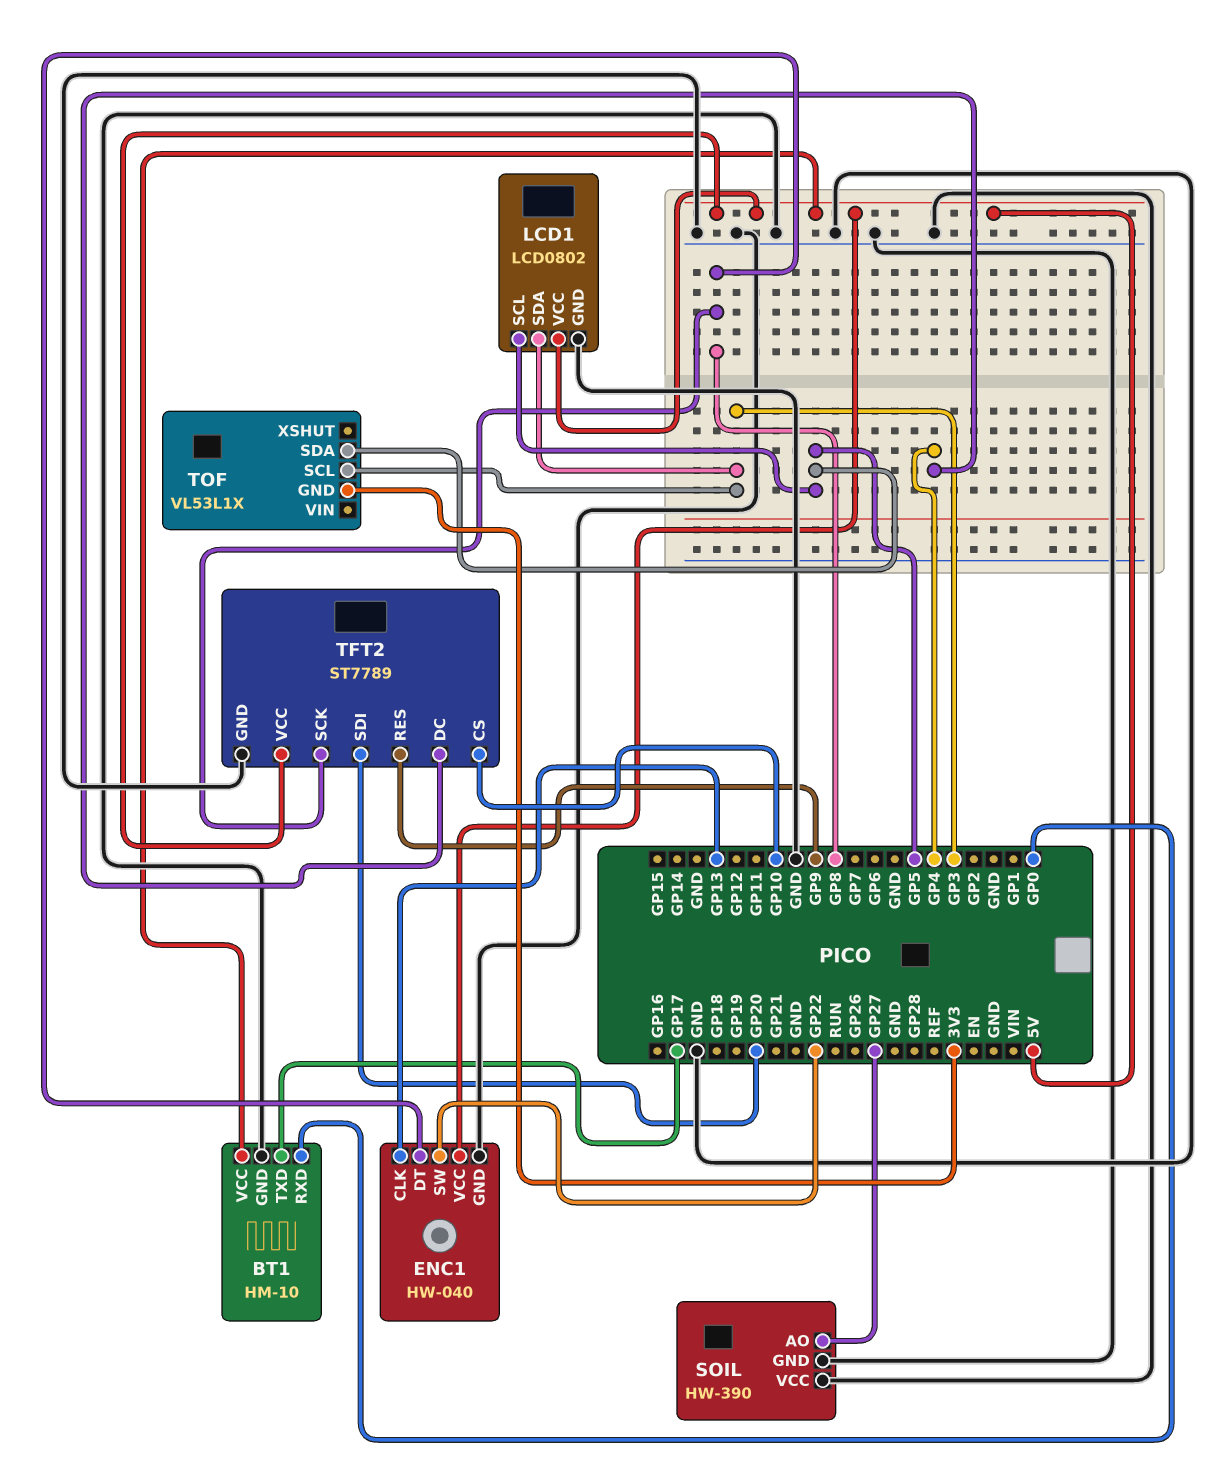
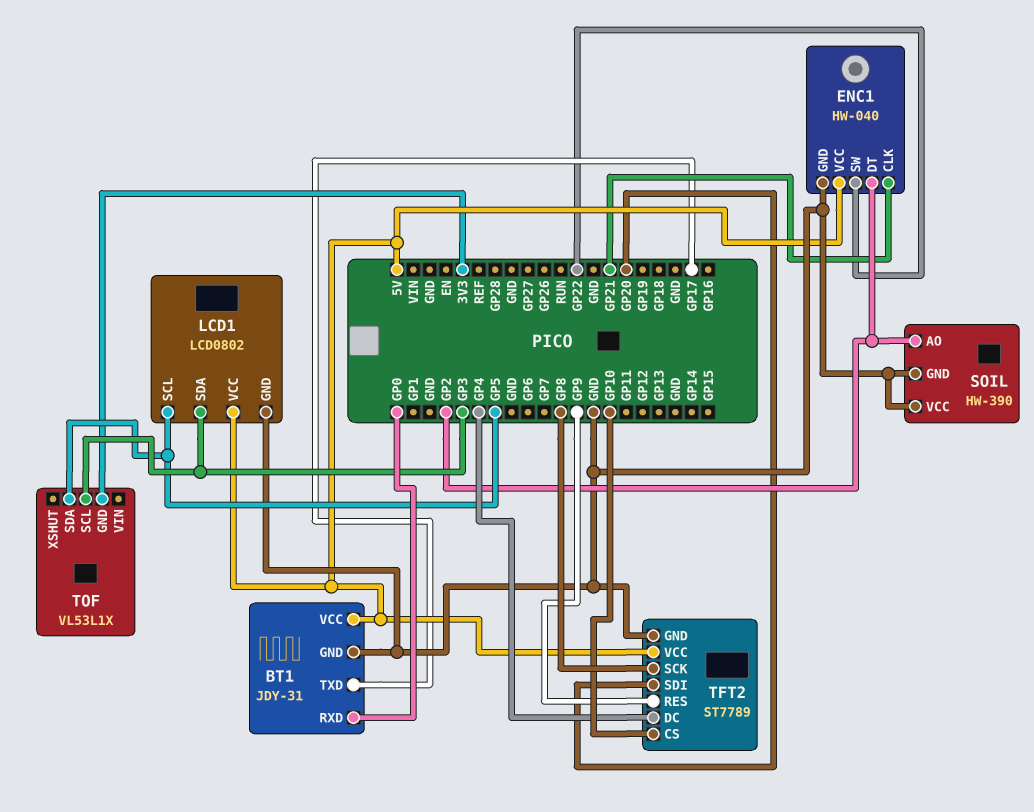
BT1: HM-10 -> JDY-31
ENC1 pin CLK: GP13 -> GP21
ENC1 pin DT: GP8 -> GP2
SOIL pin AO: GP27 -> GP2

